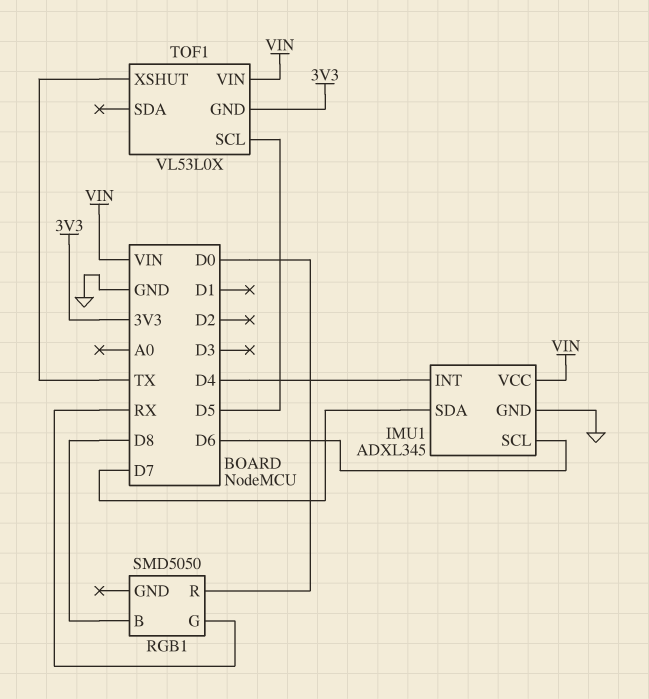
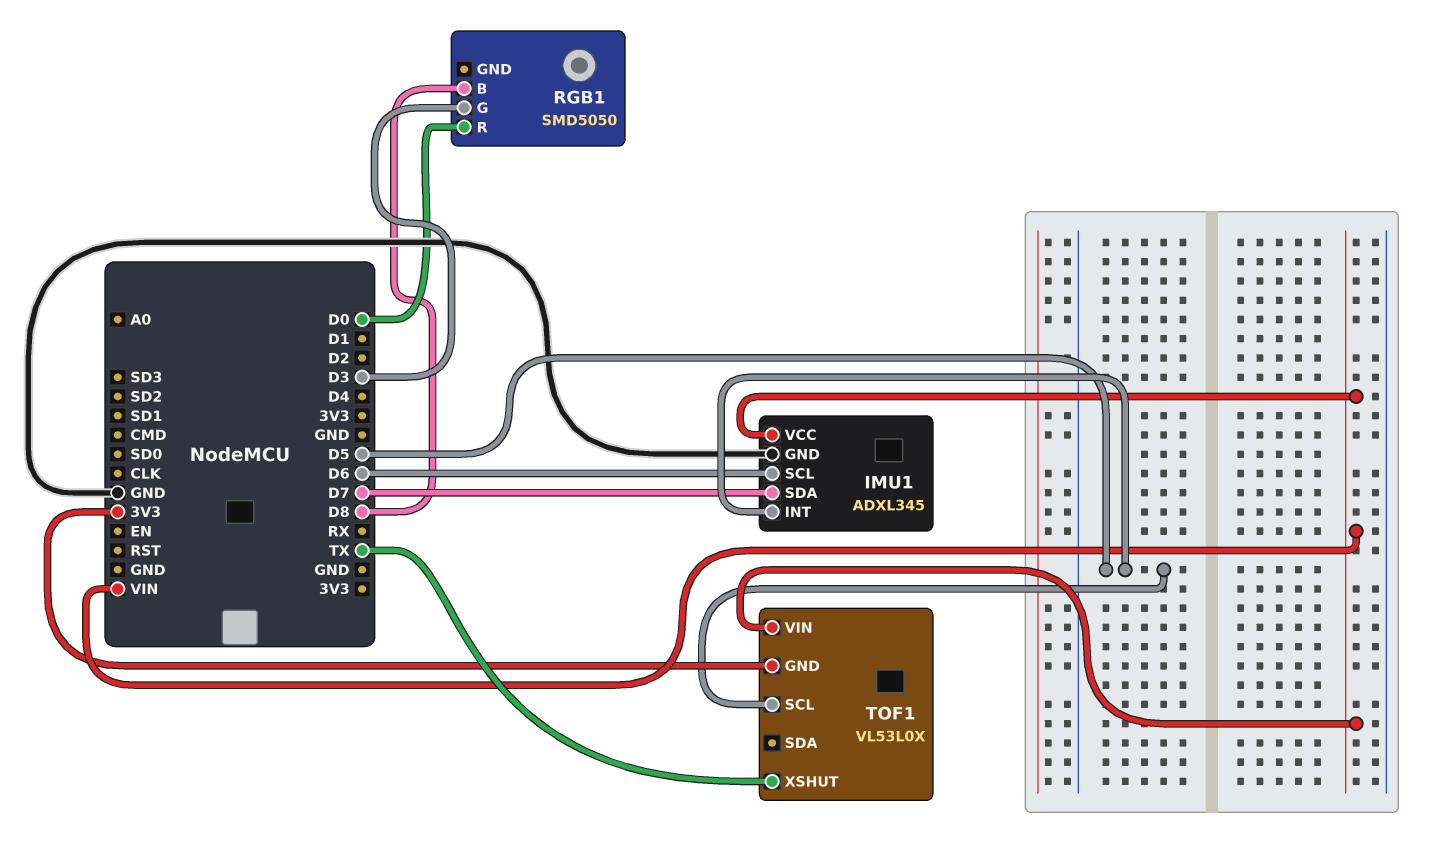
IMU1 pin INT: D4 -> D5
RGB1 pin G: RX -> D3

